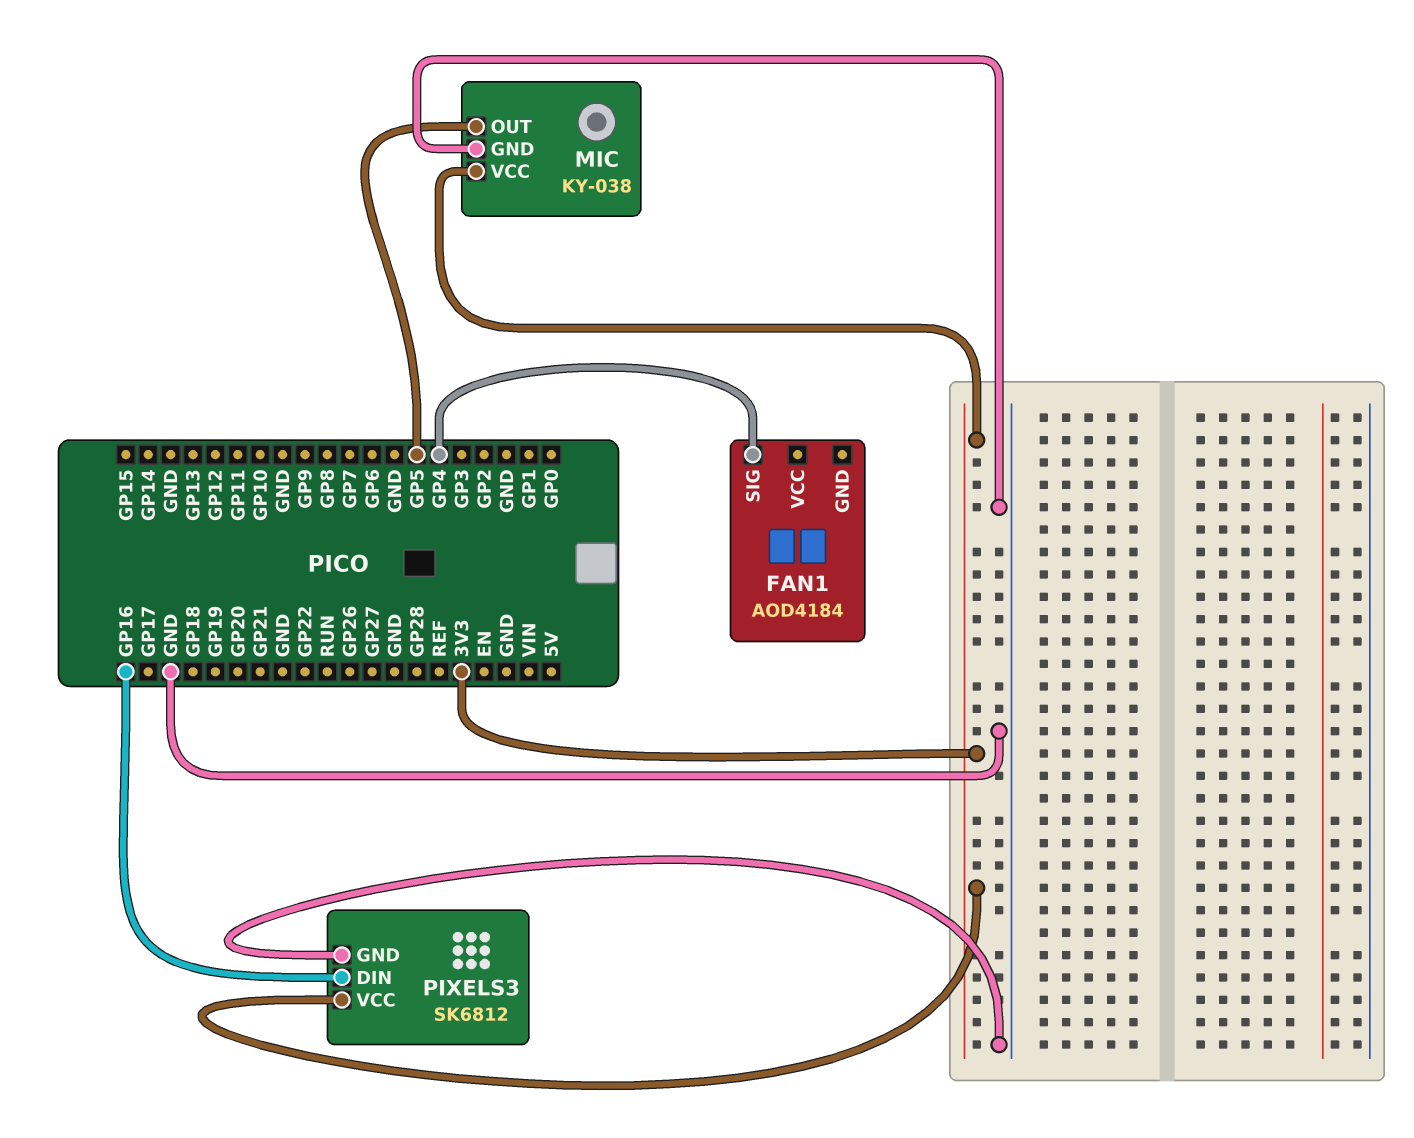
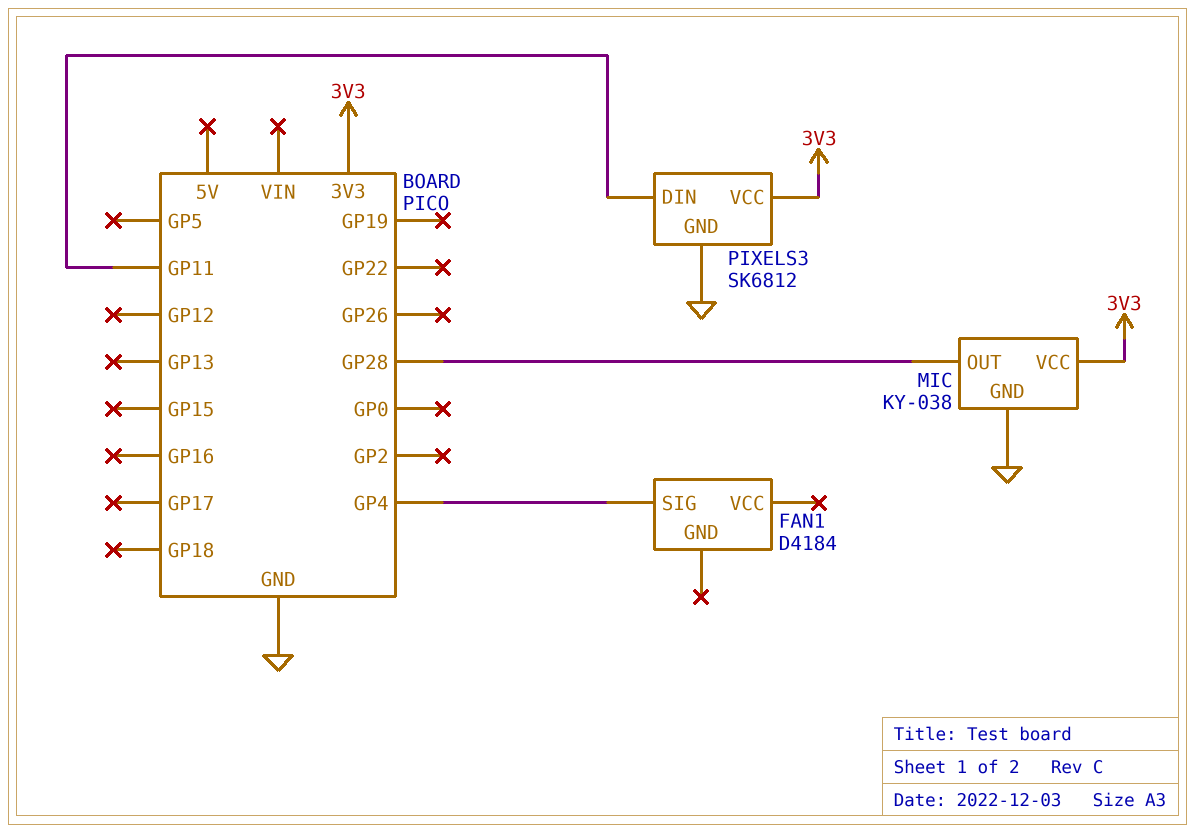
FAN1: AOD4184 -> D4184
MIC pin OUT: GP5 -> GP28
PIXELS3 pin DIN: GP16 -> GP11

